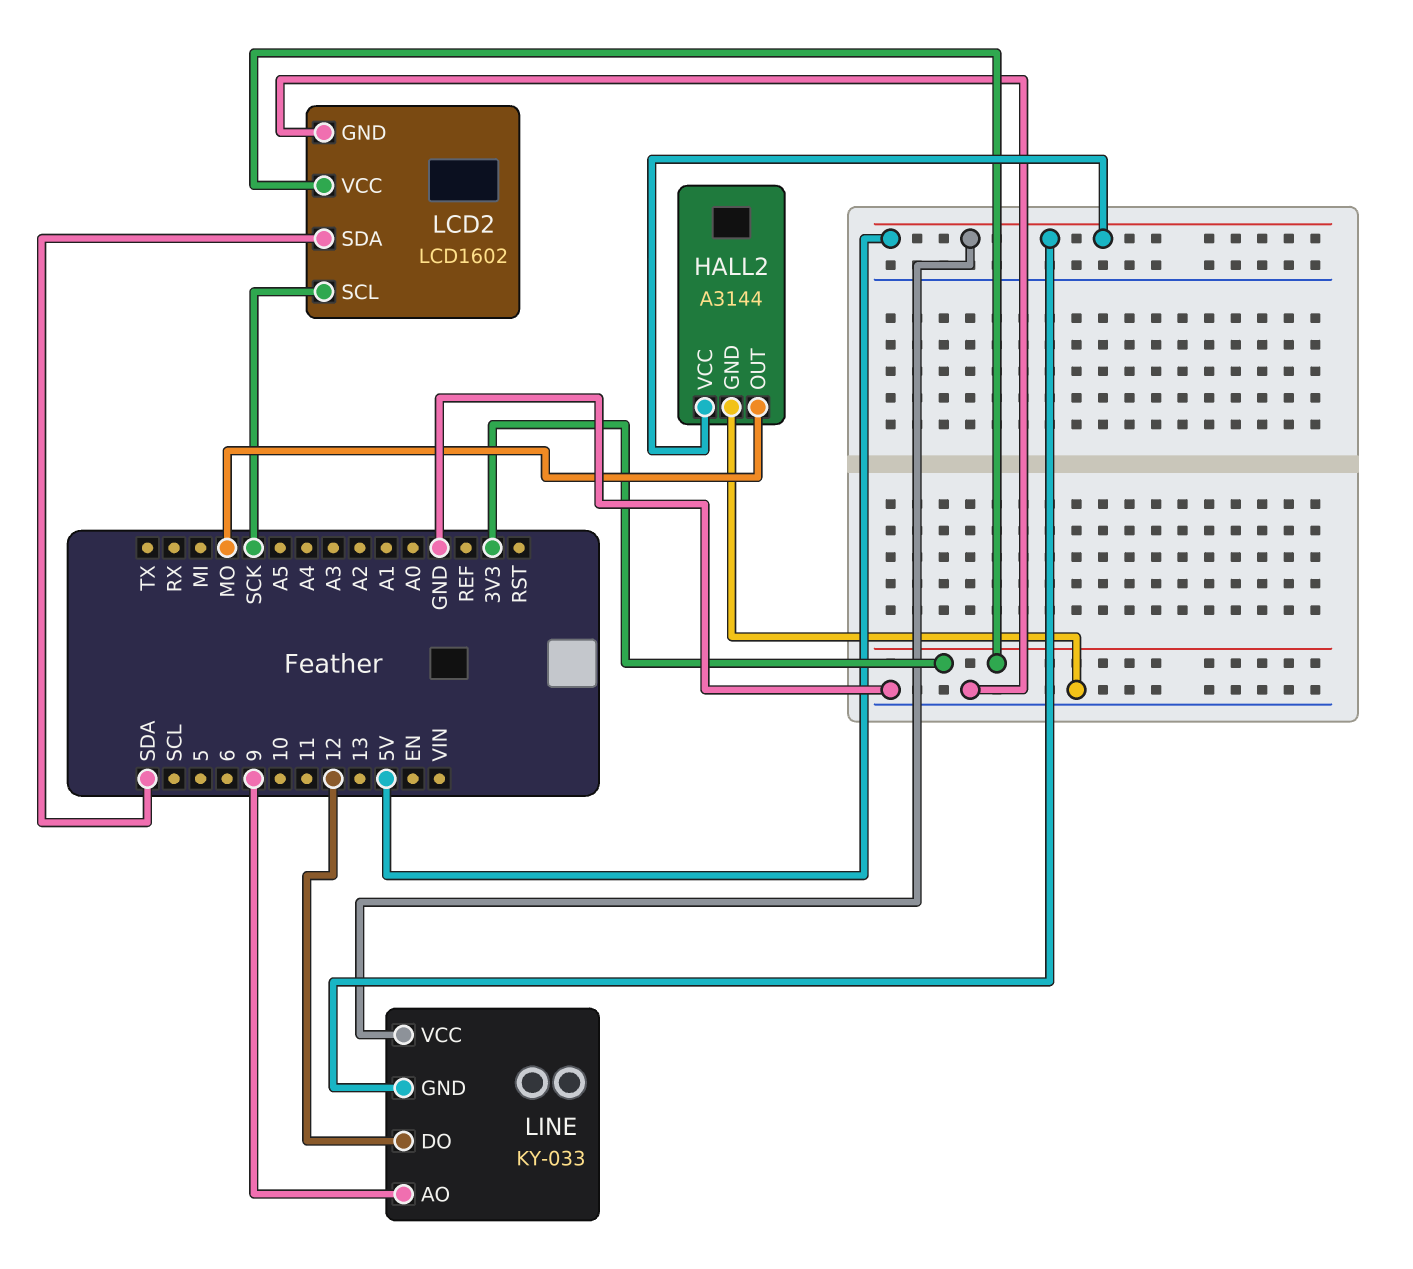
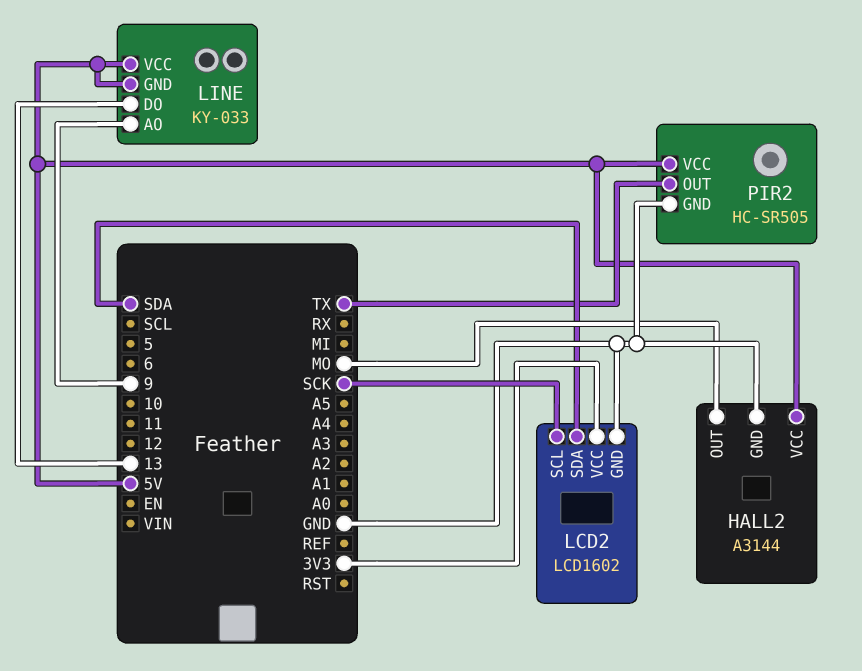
LINE pin DO: 12 -> 13
PIR2: none -> HC-SR505
PIR2 pin GND: none -> GND
PIR2 pin OUT: none -> TX
PIR2 pin VCC: none -> 5V

